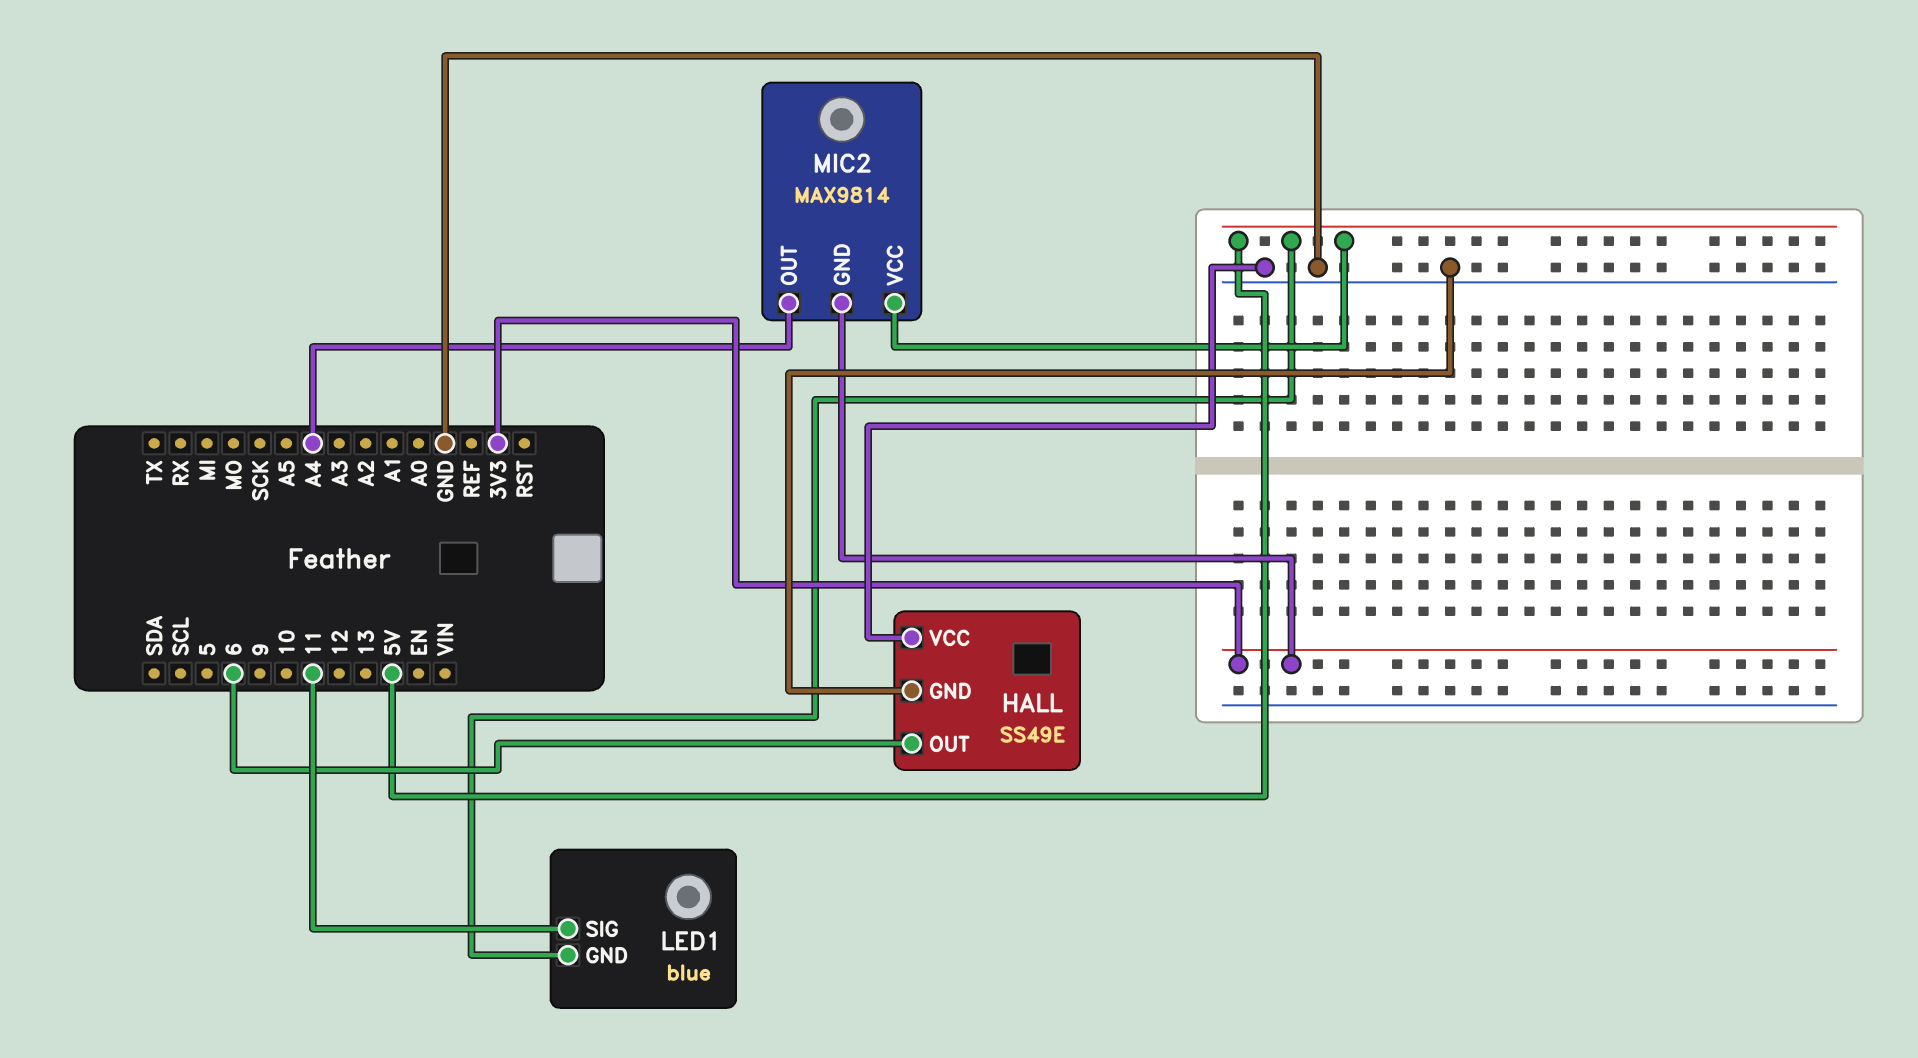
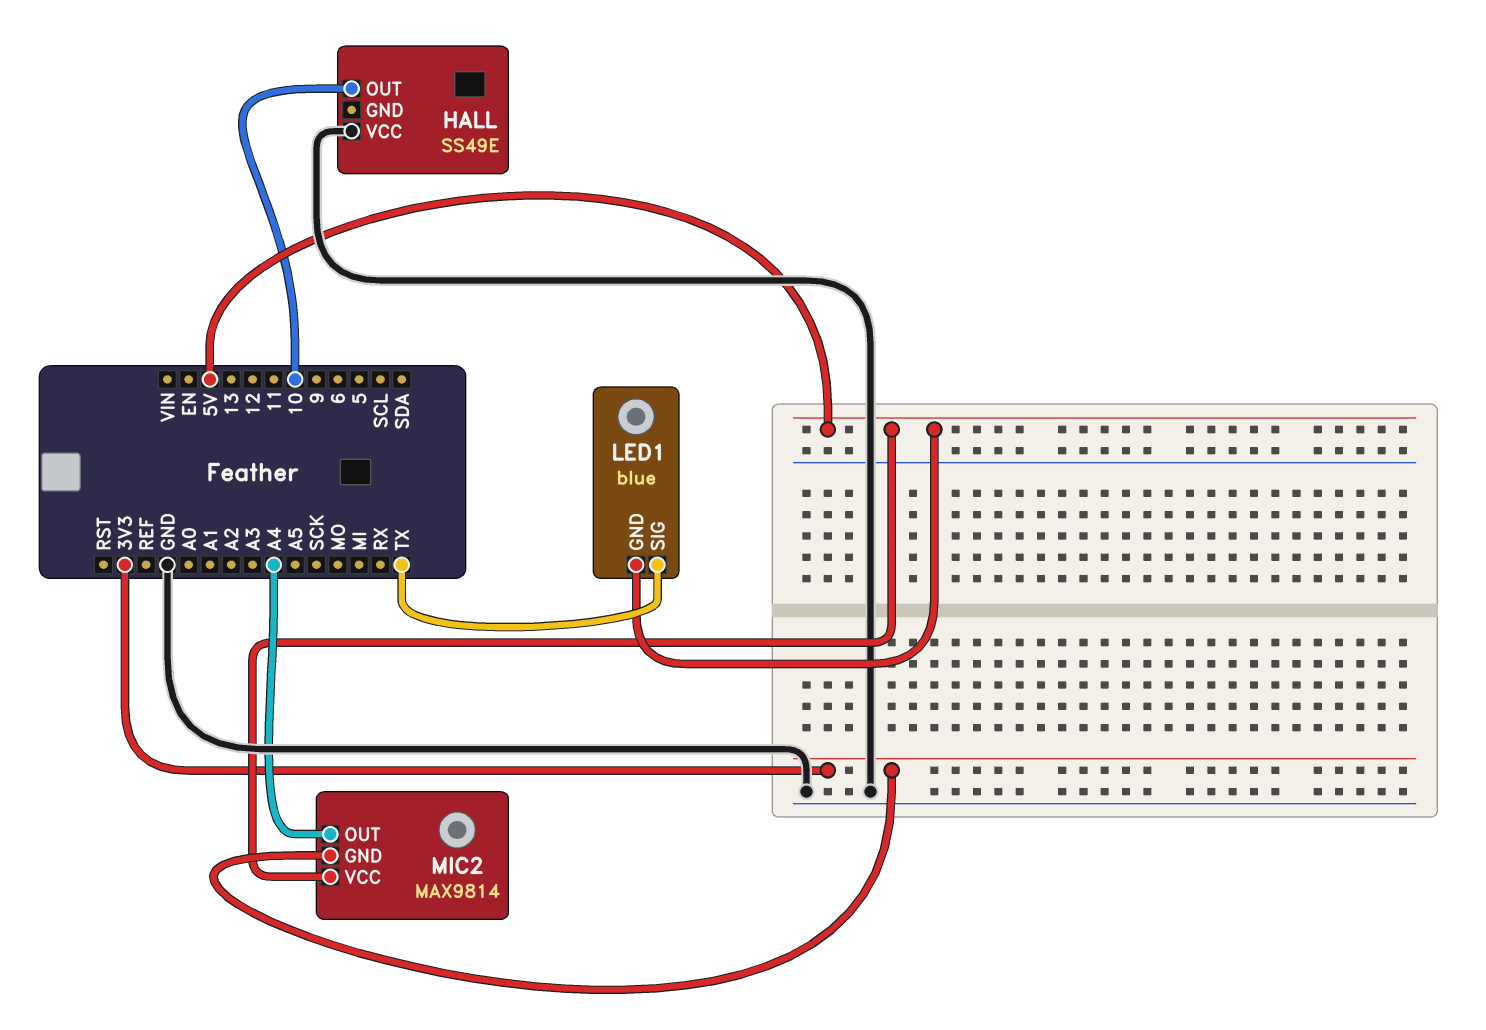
HALL pin GND: GND -> none
HALL pin OUT: 6 -> 10
LED1 pin SIG: 11 -> TX

